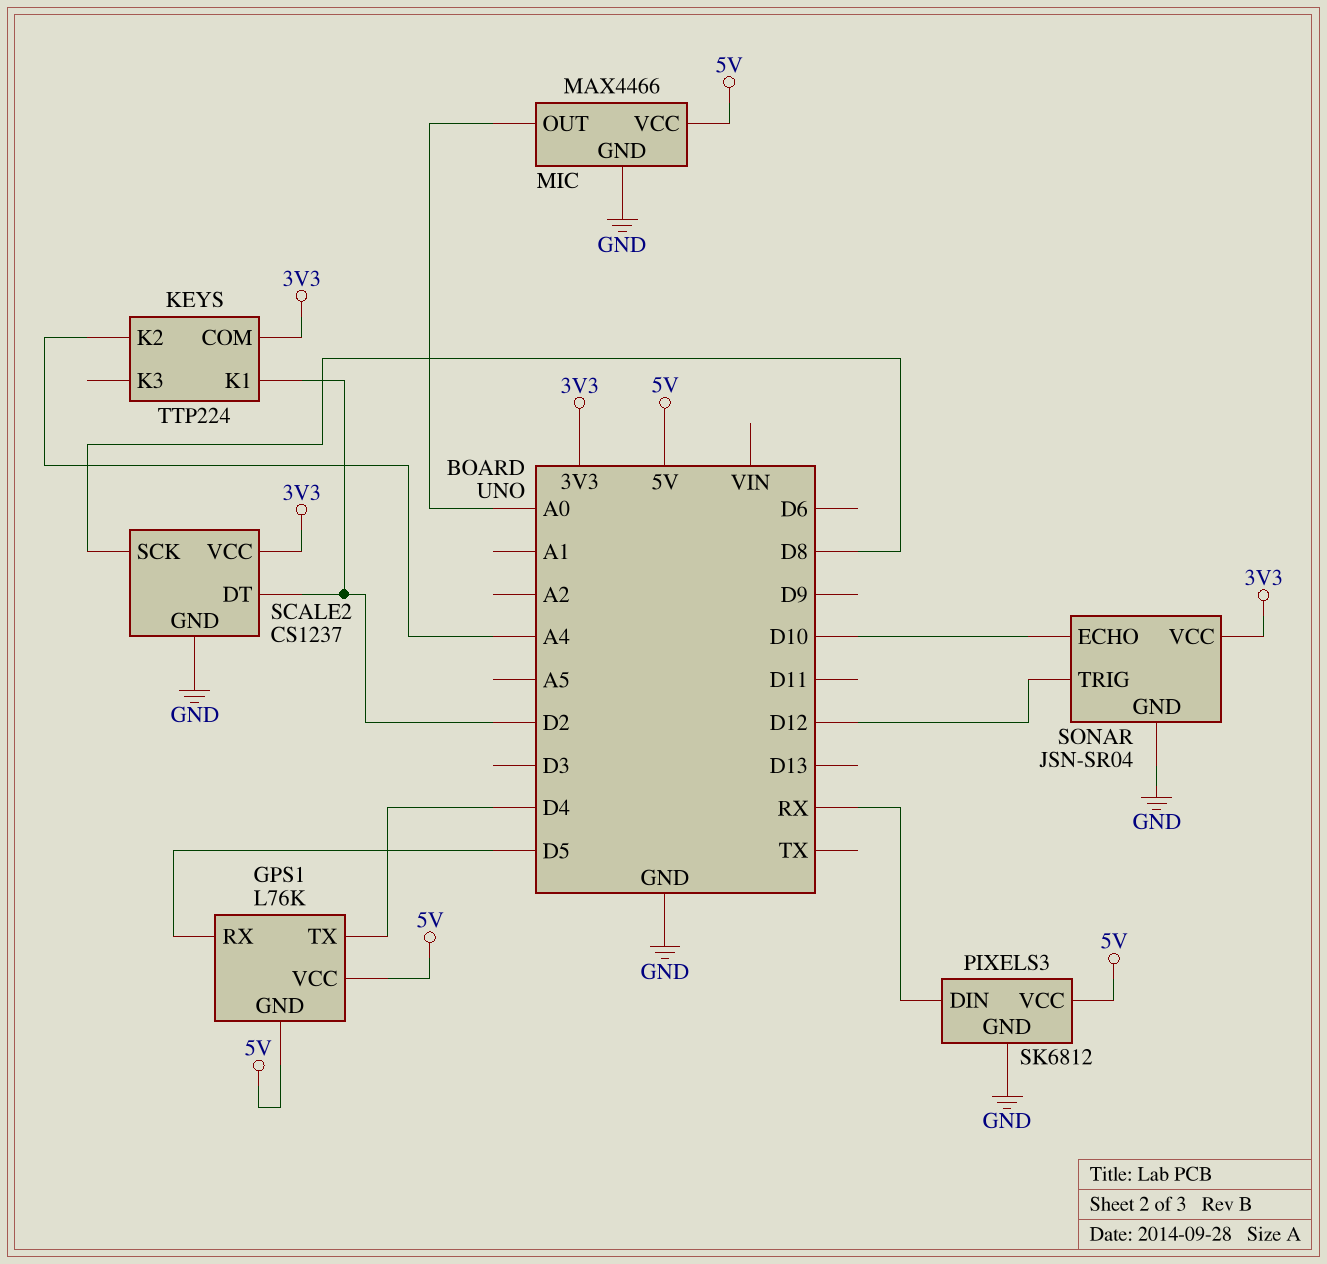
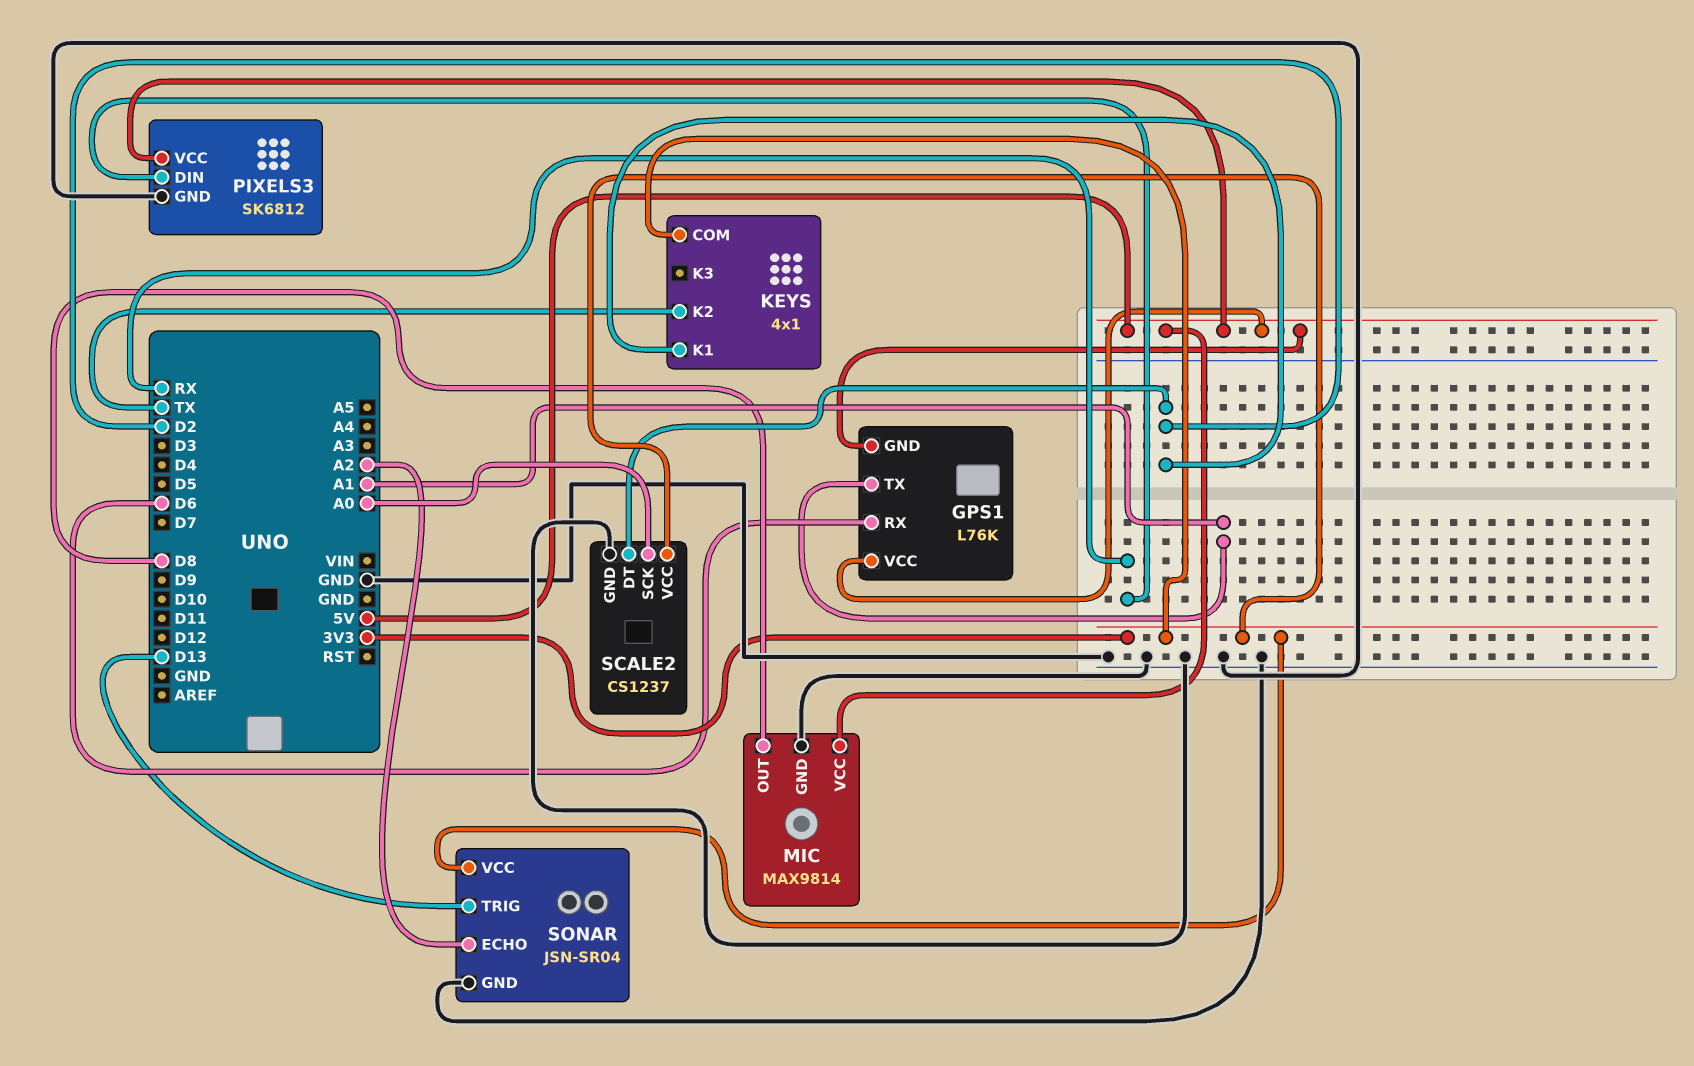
GPS1 pin RX: D5 -> D6
GPS1 pin TX: D4 -> A1
KEYS: TTP224 -> 4x1
KEYS pin K2: A4 -> TX
MIC: MAX4466 -> MAX9814
MIC pin OUT: A0 -> D8
SCALE2 pin SCK: D8 -> A0
SONAR pin ECHO: D10 -> A2
SONAR pin TRIG: D12 -> D13

